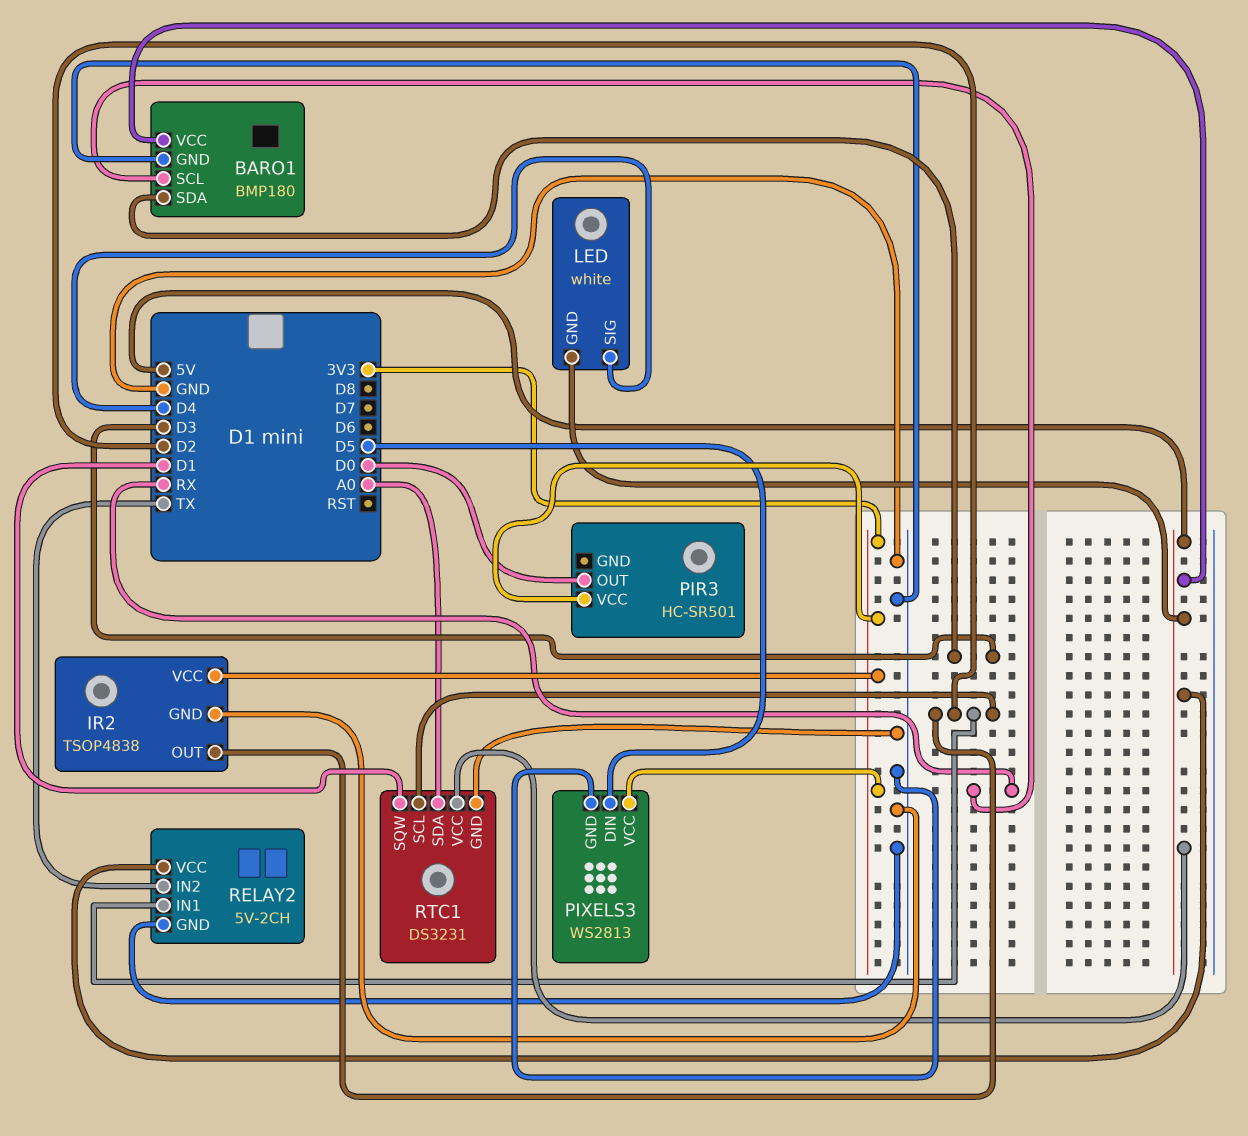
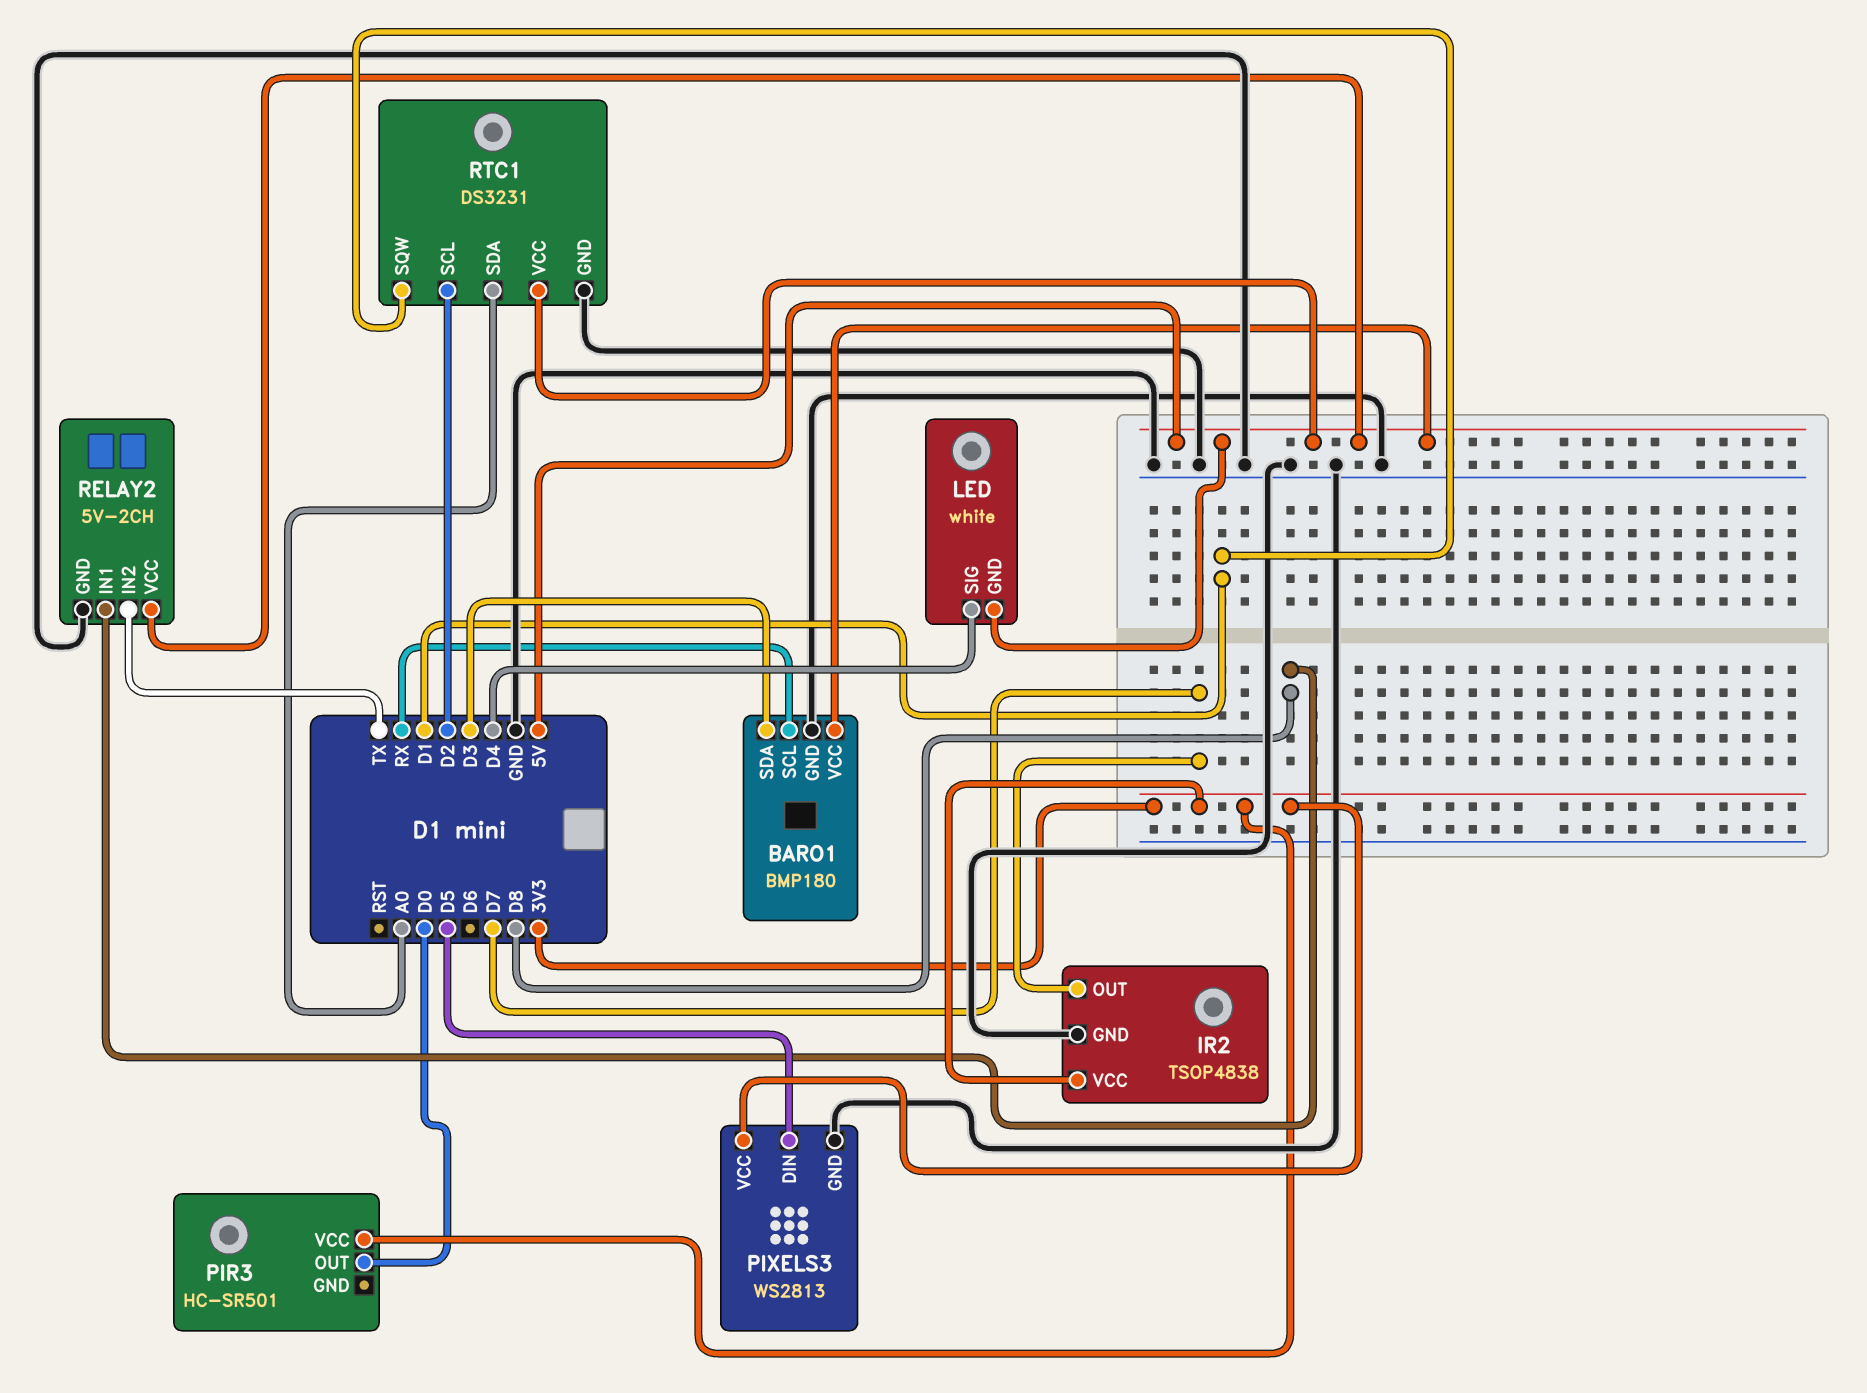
IR2 pin OUT: D2 -> D7
RELAY2 pin IN1: D2 -> D8

